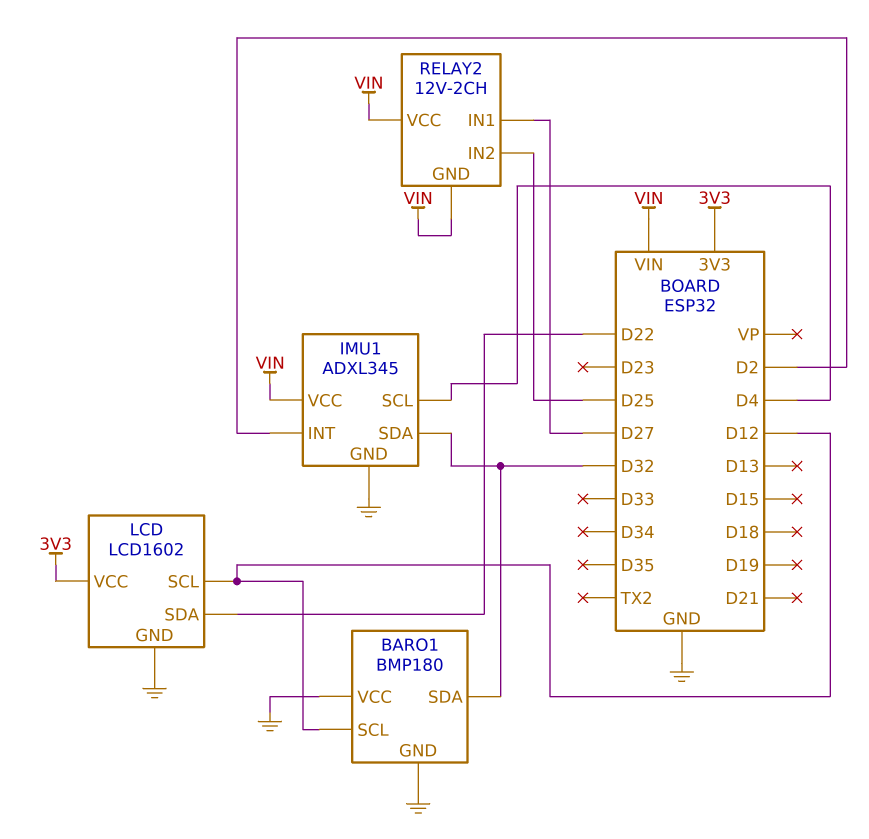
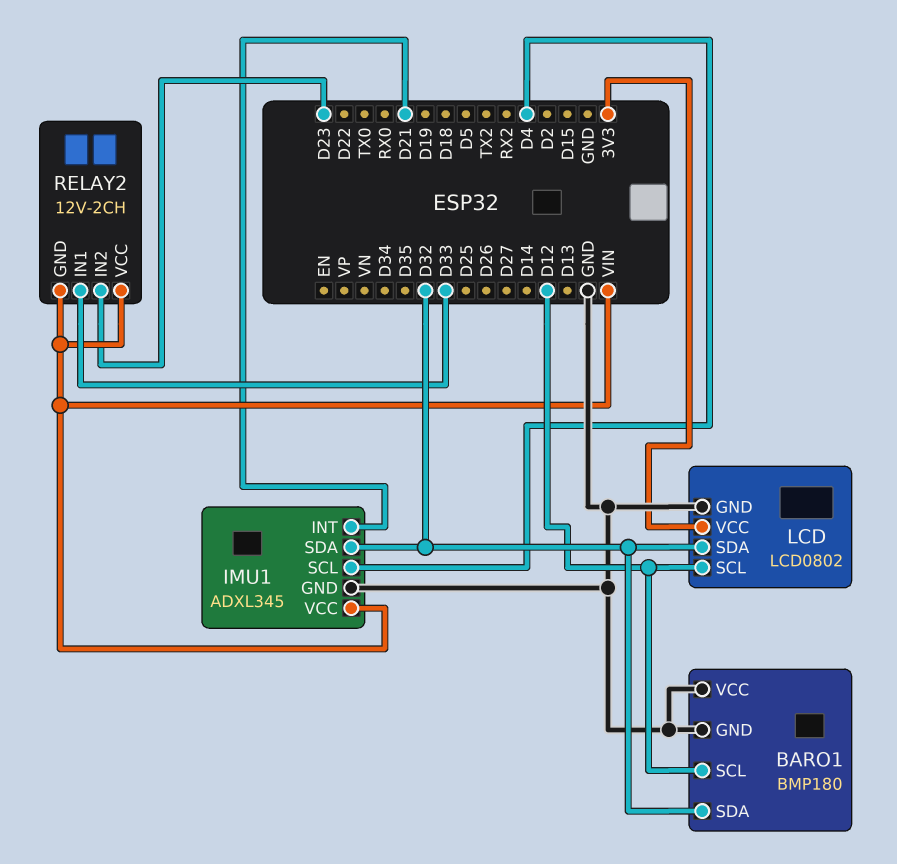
IMU1 pin INT: D2 -> D21
LCD: LCD1602 -> LCD0802
LCD pin SDA: D22 -> D32
RELAY2 pin IN1: D27 -> D33
RELAY2 pin IN2: D25 -> D23

